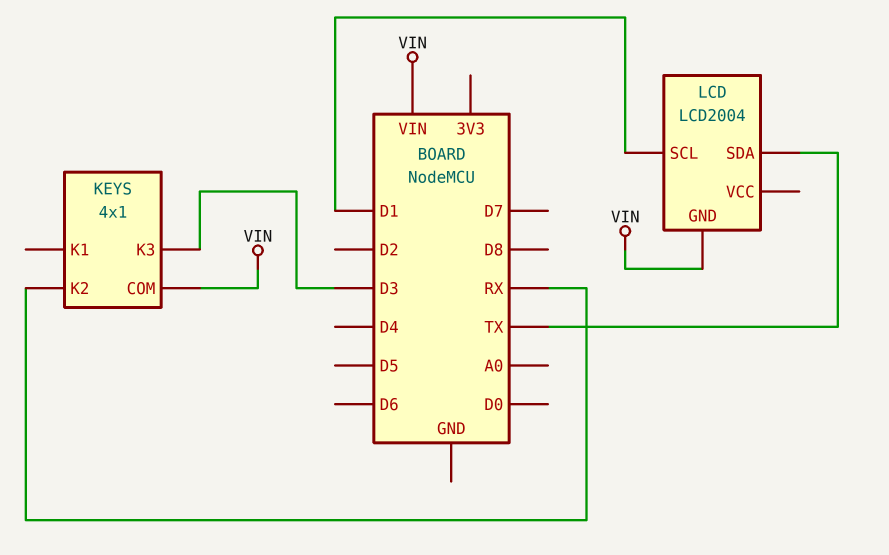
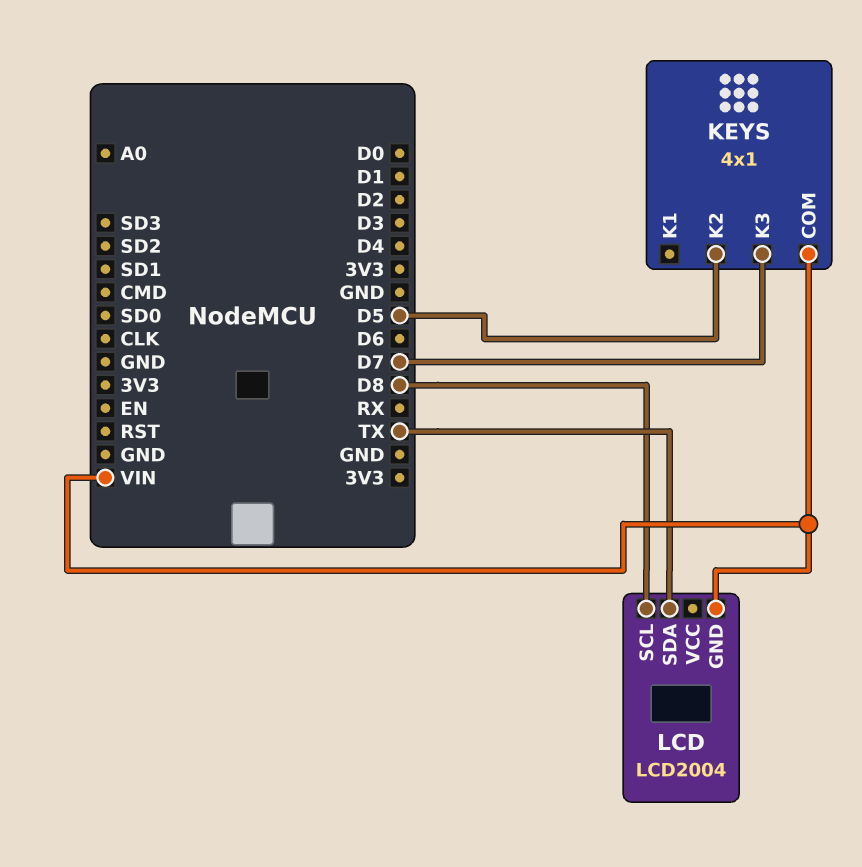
KEYS pin K2: RX -> D5
KEYS pin K3: D3 -> D7
LCD pin SCL: D1 -> D8

